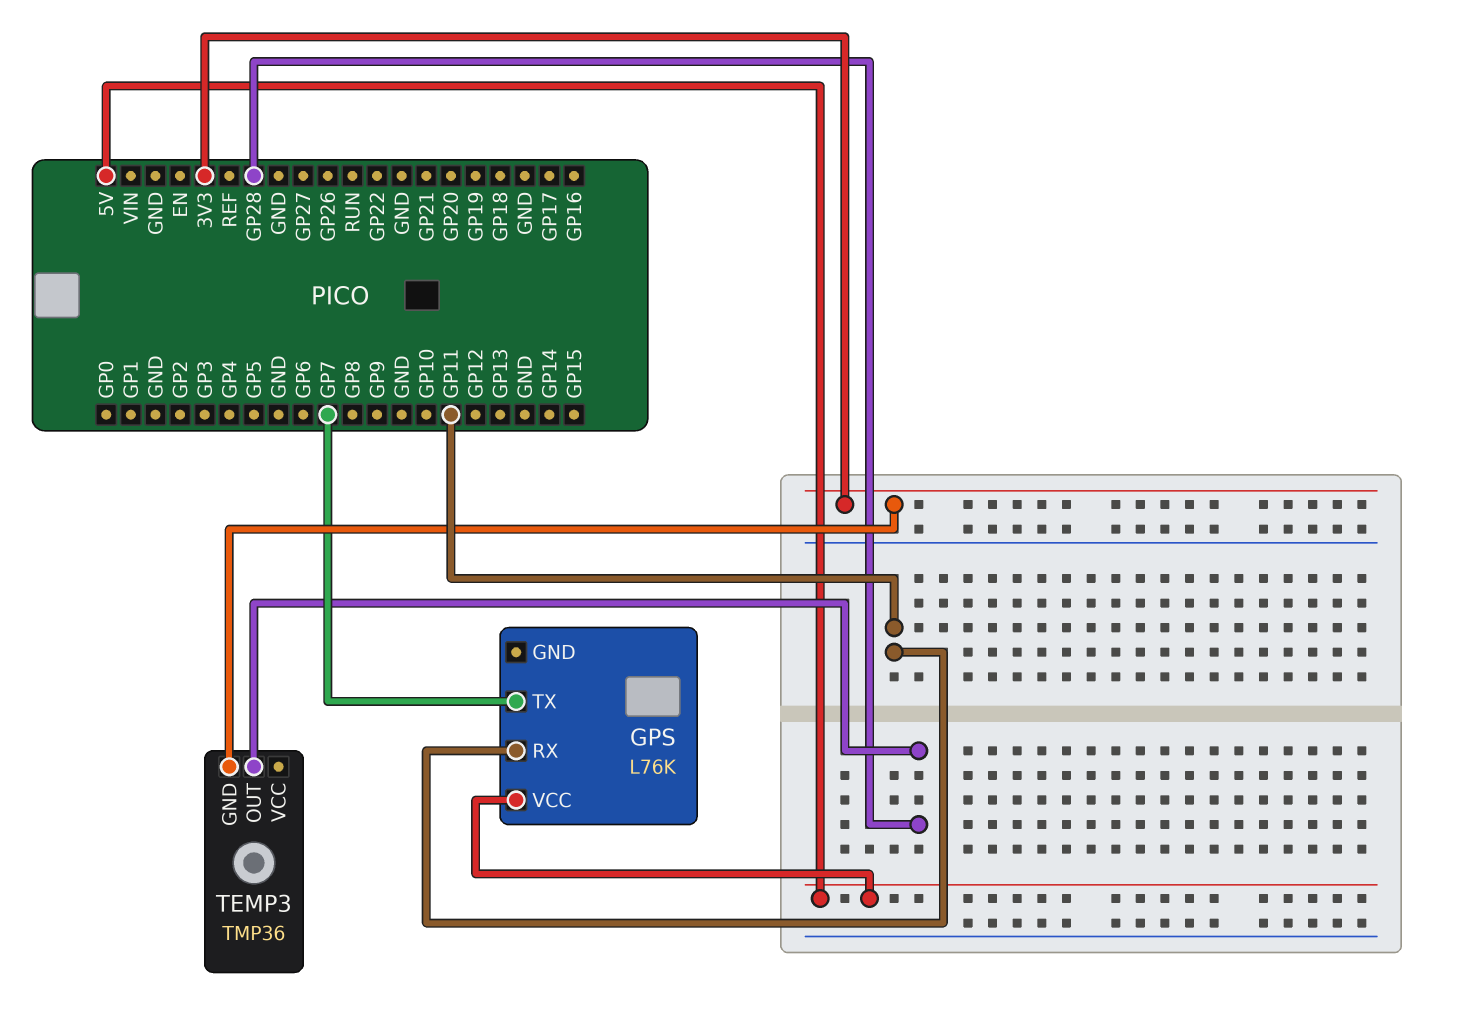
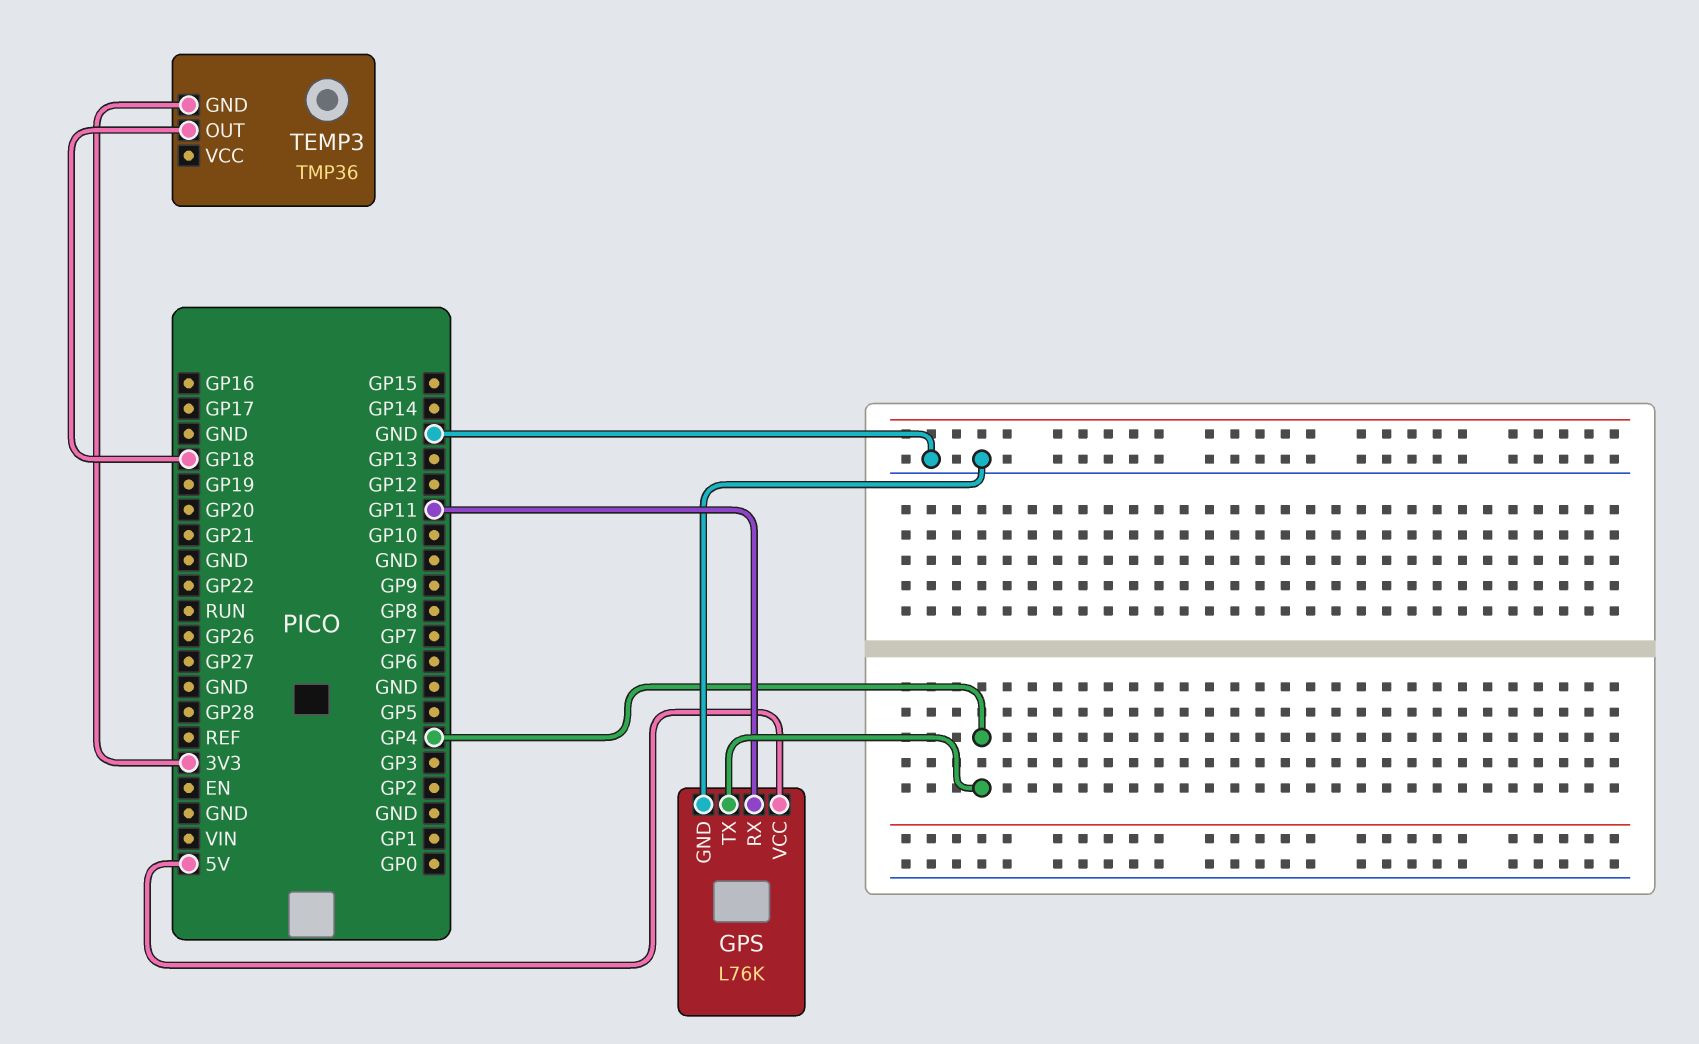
GPS pin GND: none -> GND
GPS pin TX: GP7 -> GP4
TEMP3 pin OUT: GP28 -> GP18

